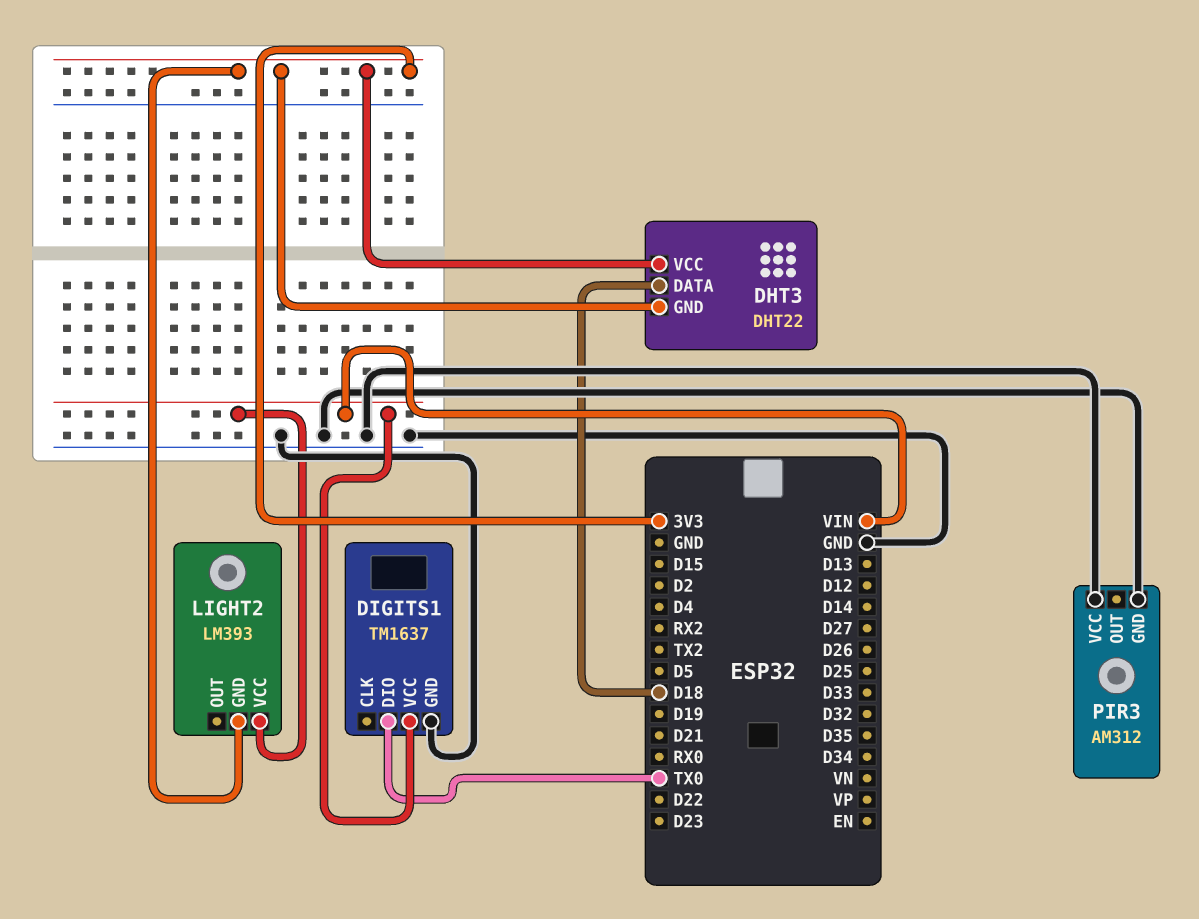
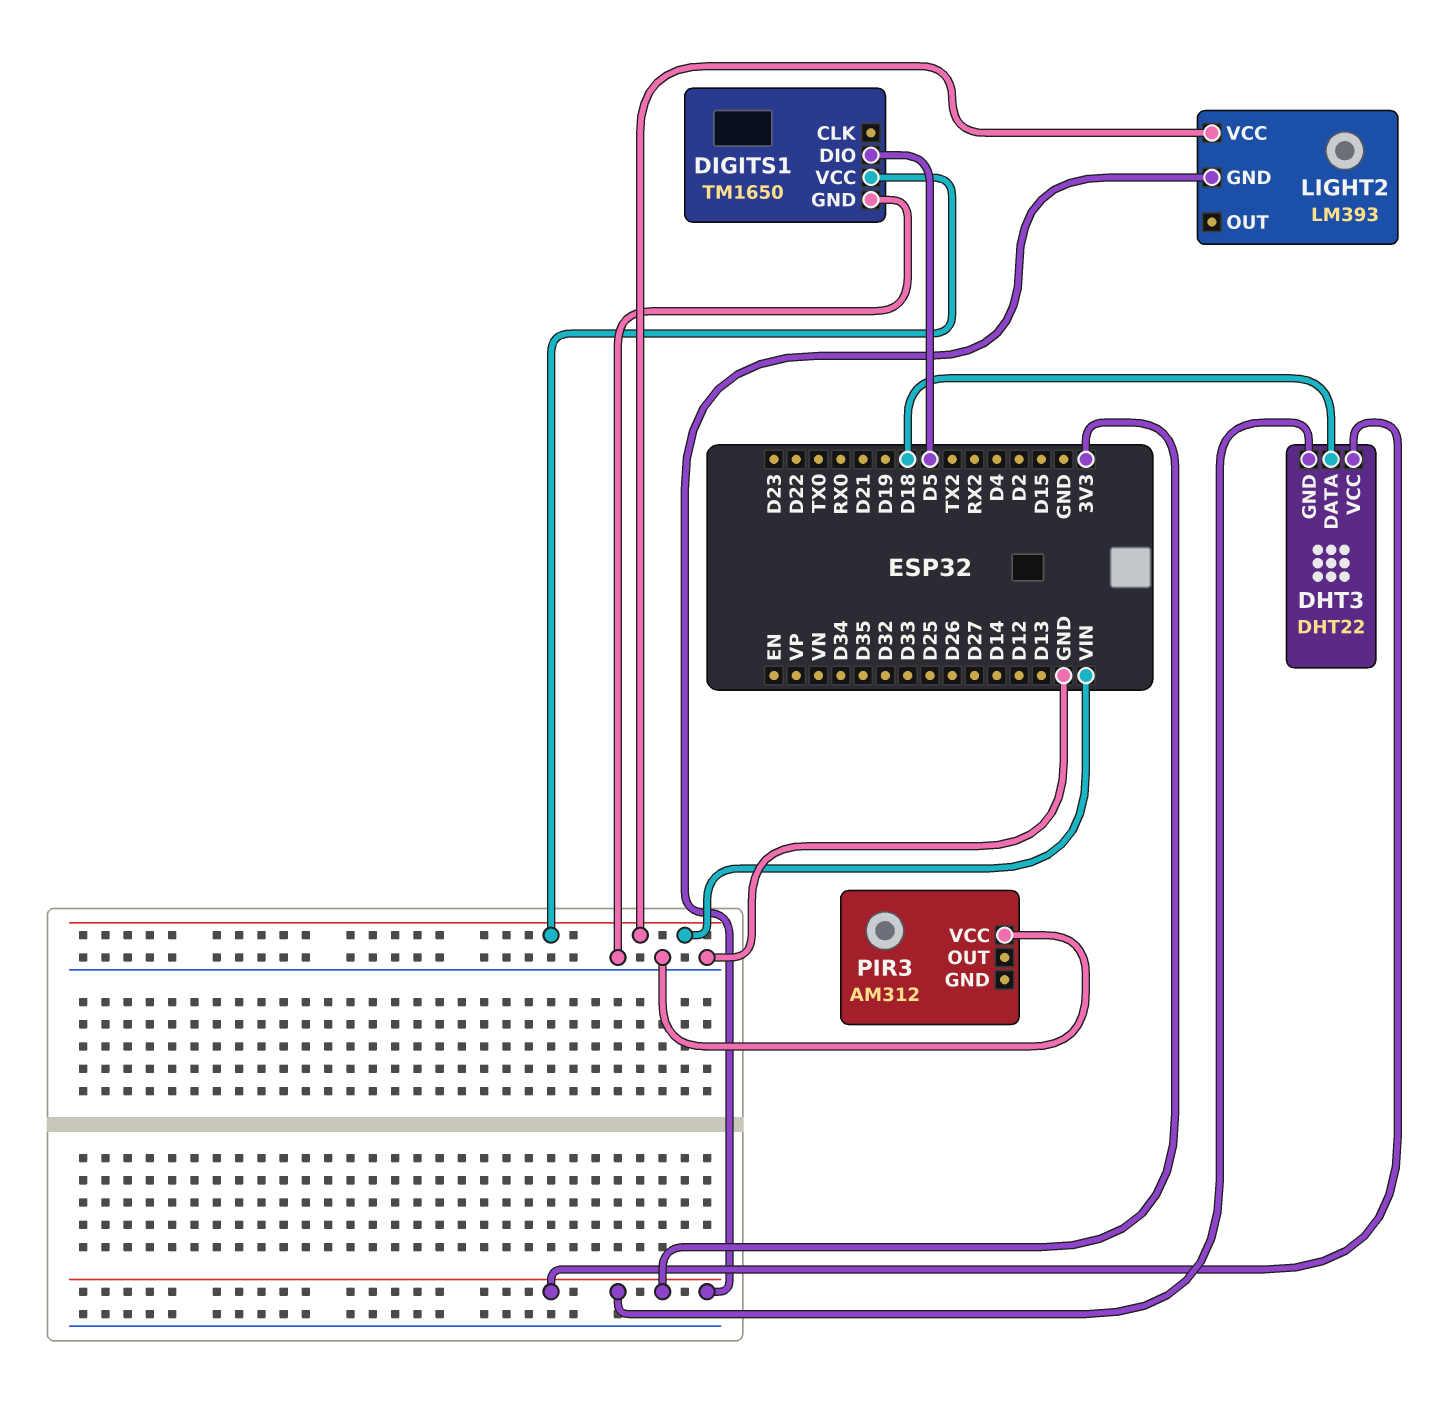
DIGITS1: TM1637 -> TM1650
DIGITS1 pin DIO: TX0 -> D5
PIR3 pin GND: GND -> none

